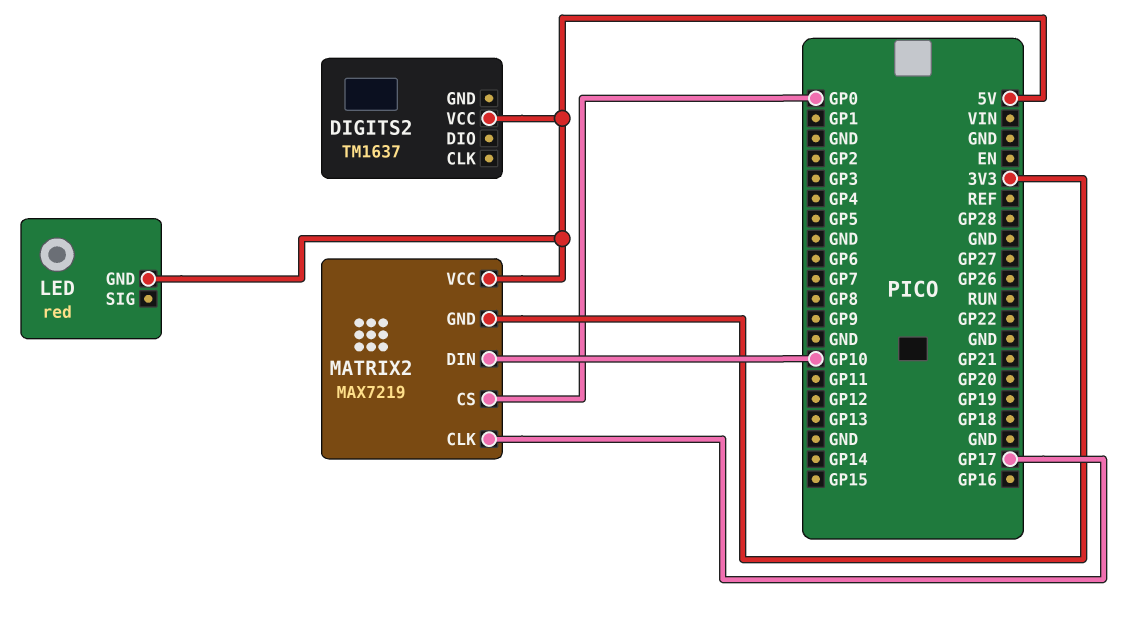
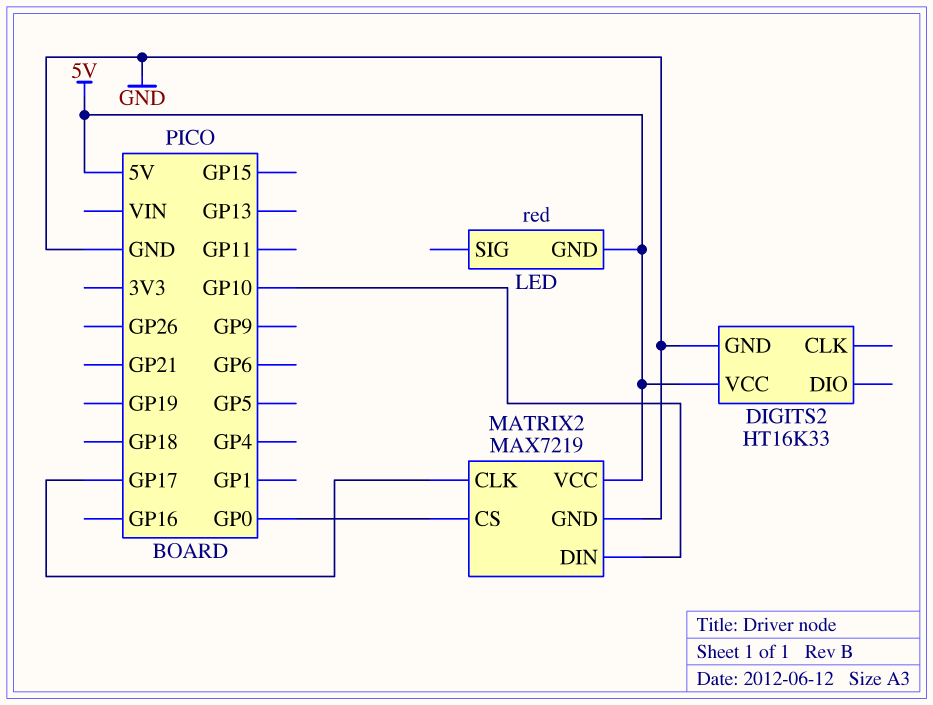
DIGITS2: TM1637 -> HT16K33
DIGITS2 pin GND: none -> GND
MATRIX2 pin GND: 3V3 -> GND

